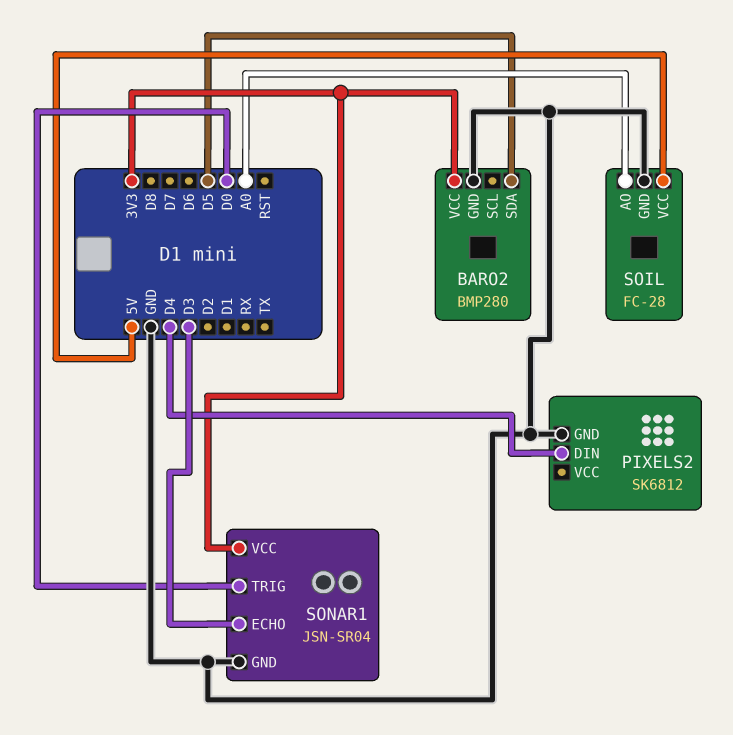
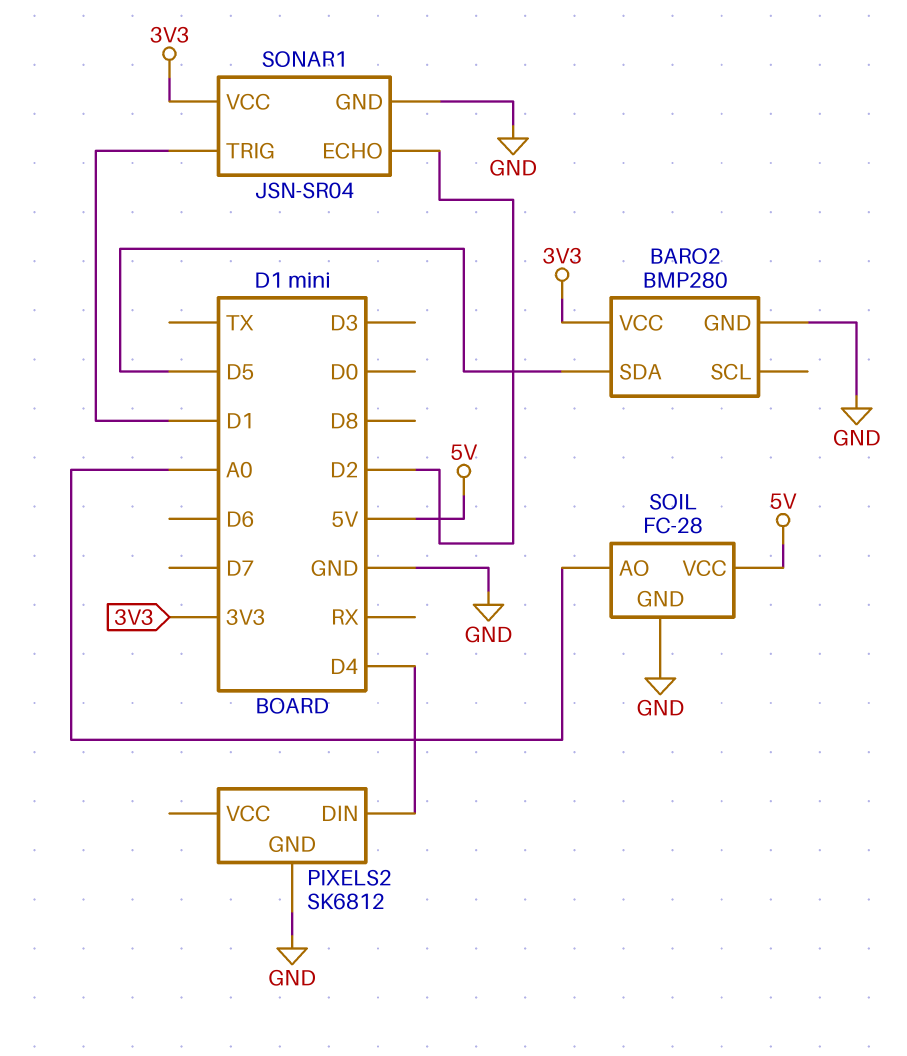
SONAR1 pin ECHO: D3 -> D2
SONAR1 pin TRIG: D0 -> D1

